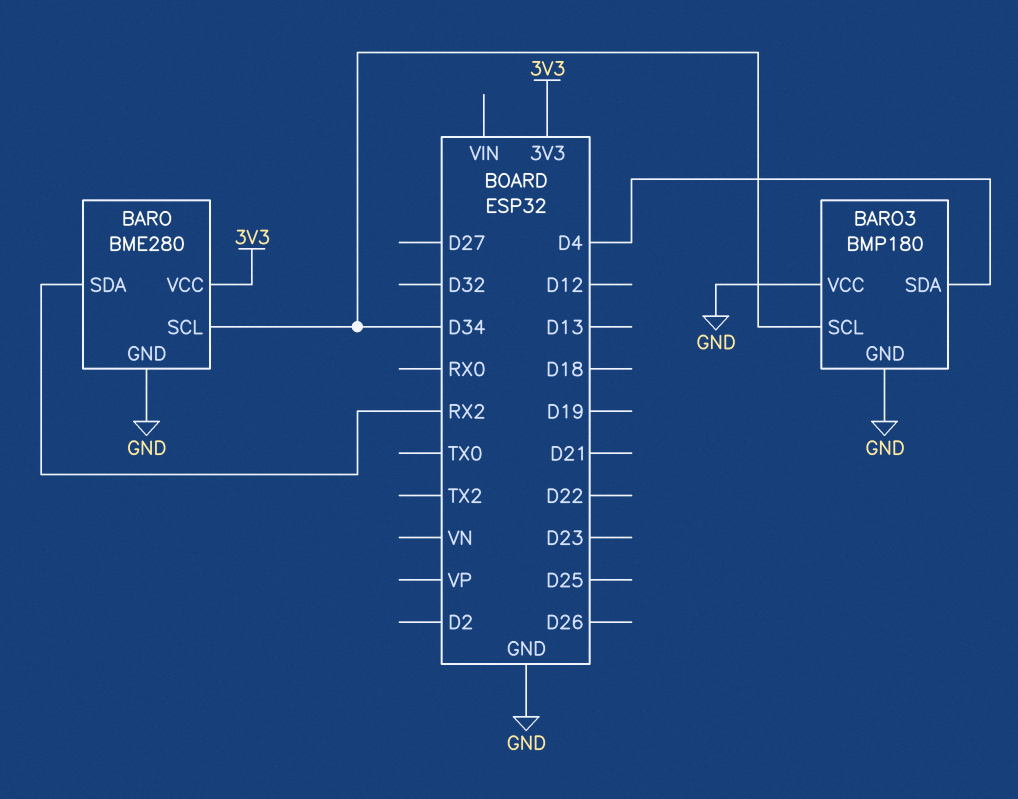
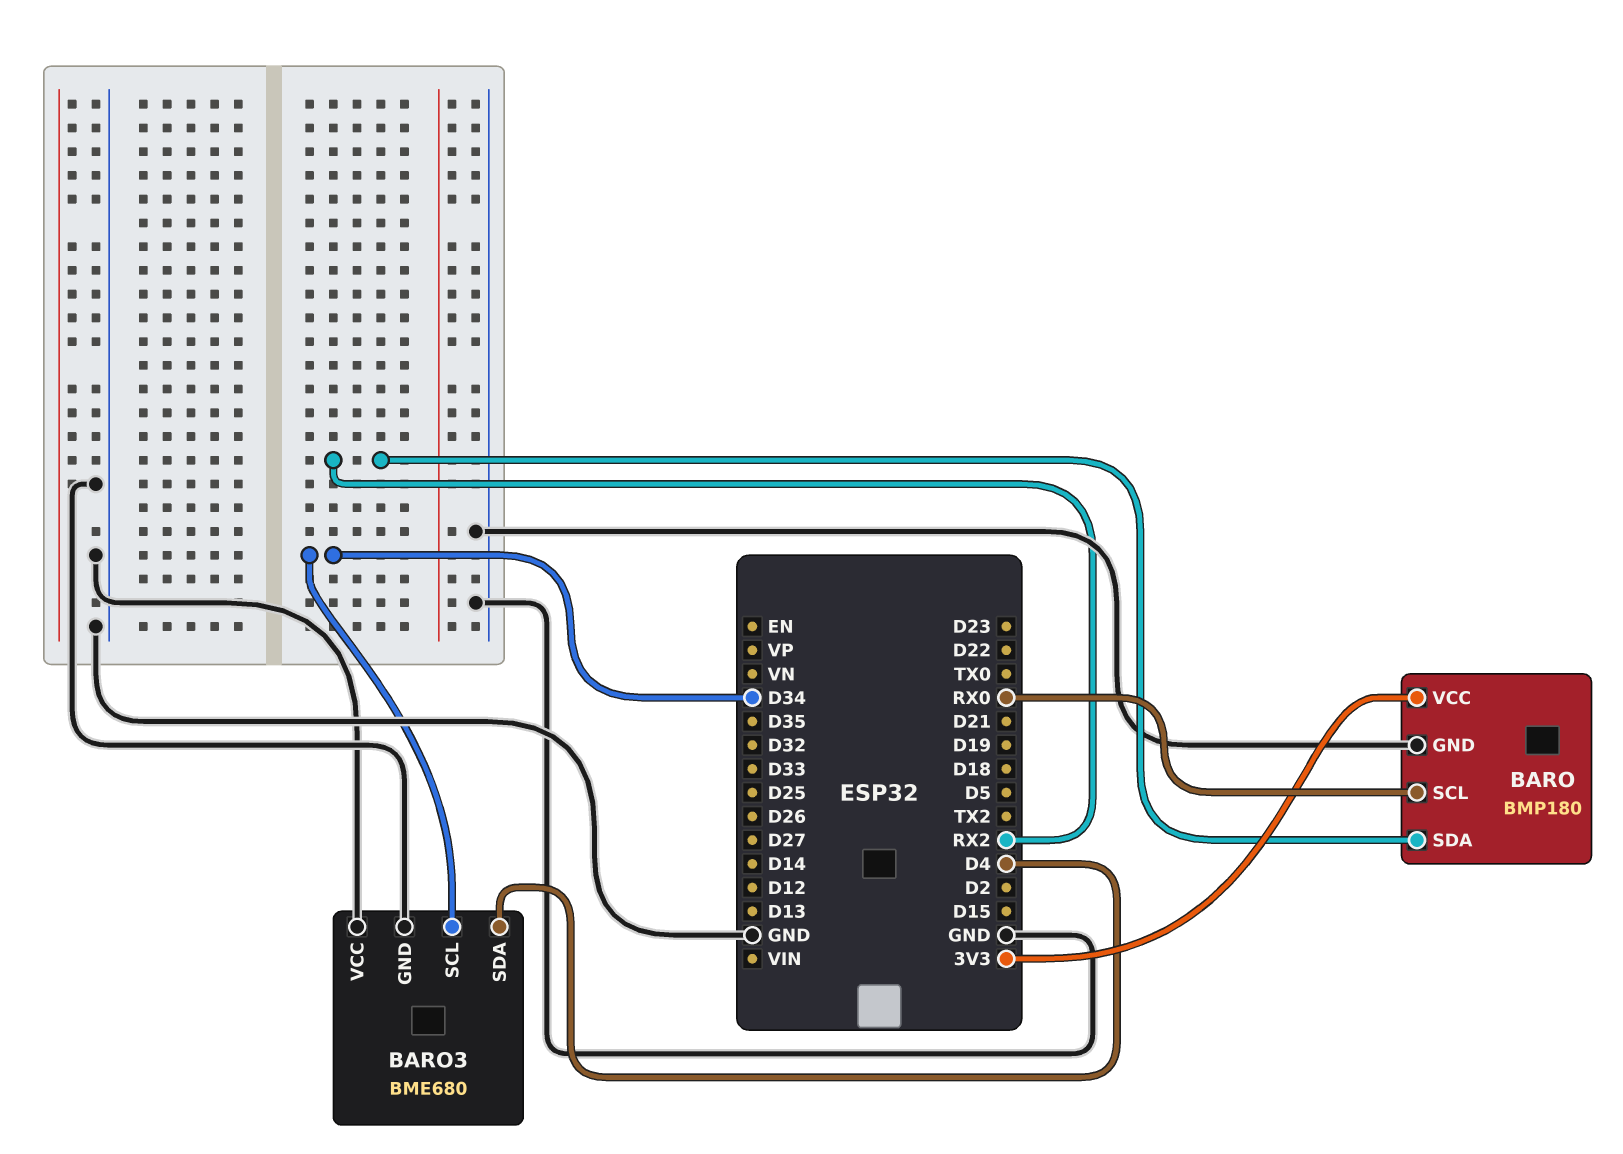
BARO: BME280 -> BMP180
BARO pin SCL: D34 -> RX0
BARO3: BMP180 -> BME680

